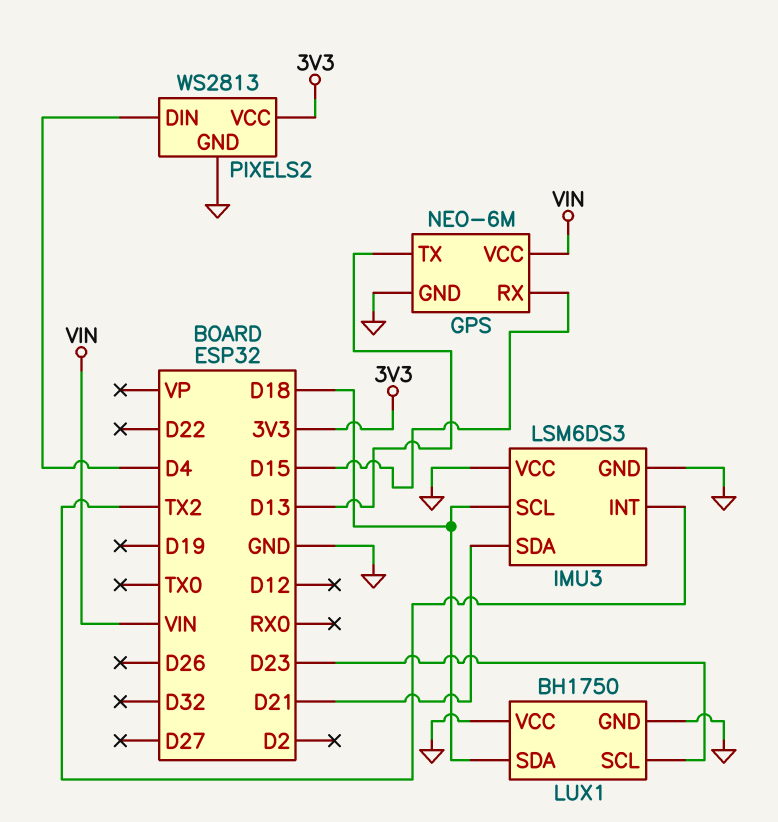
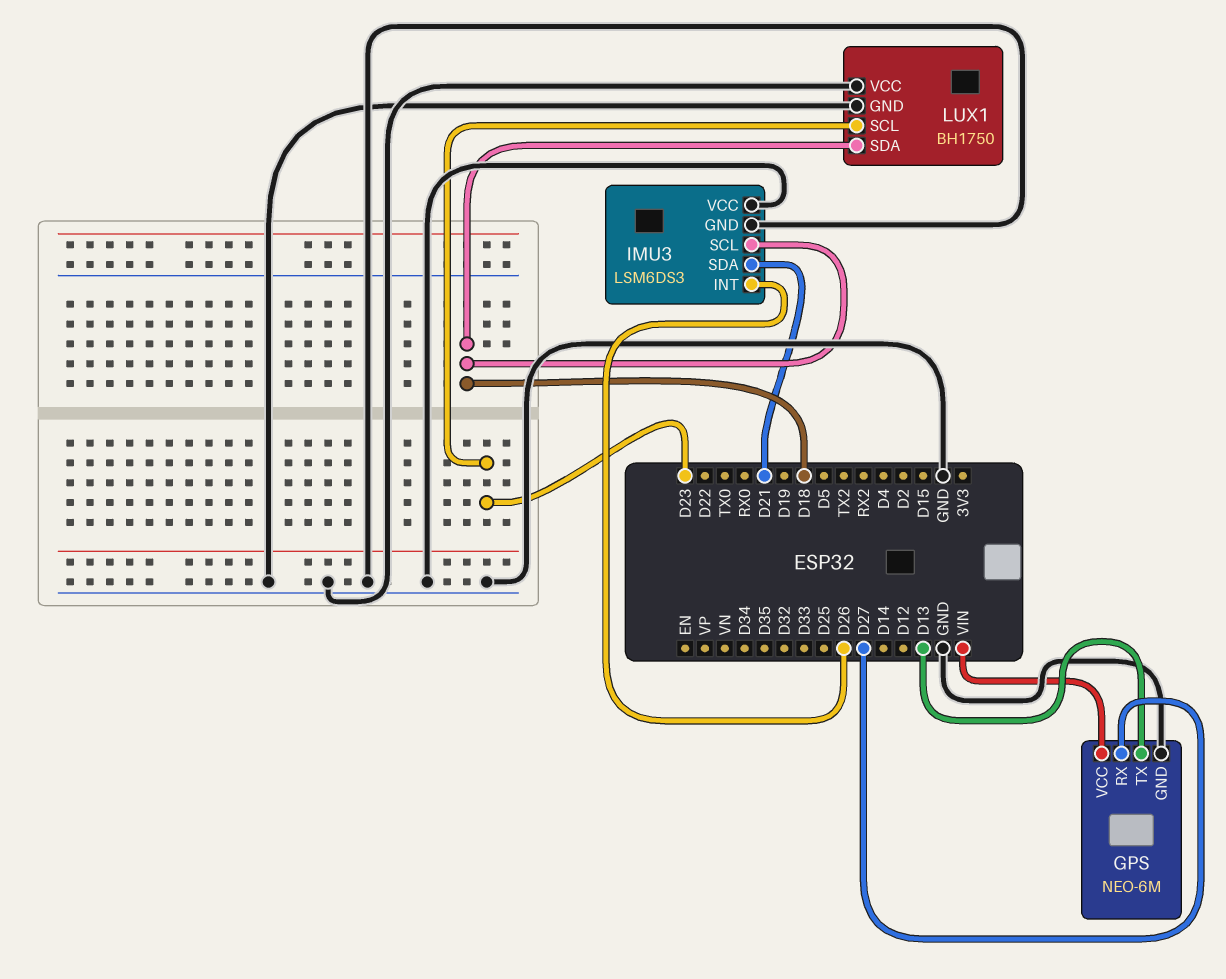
GPS pin RX: D15 -> D27
IMU3 pin INT: TX2 -> D26
PIXELS2: WS2813 -> none
PIXELS2 pin DIN: D4 -> none
PIXELS2 pin GND: GND -> none
PIXELS2 pin VCC: 3V3 -> none

